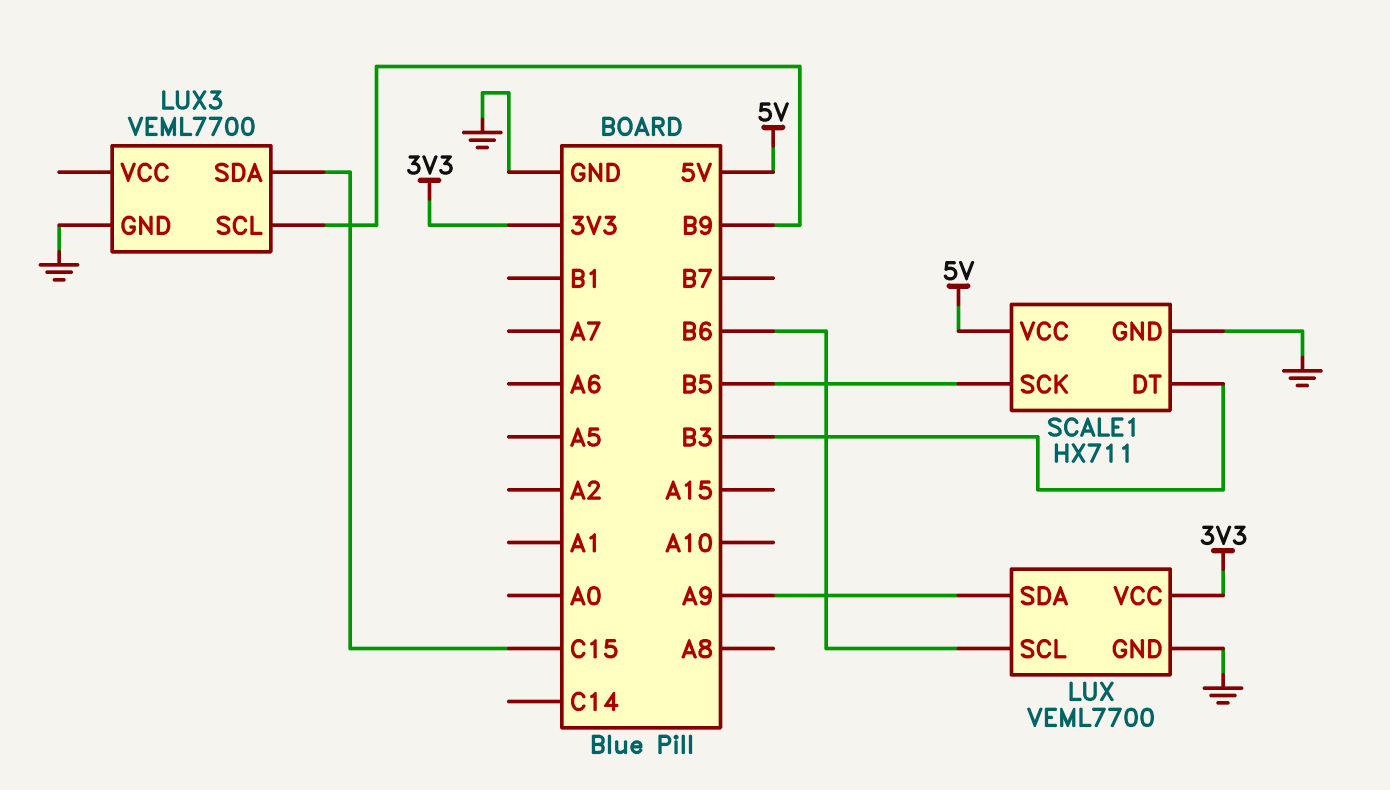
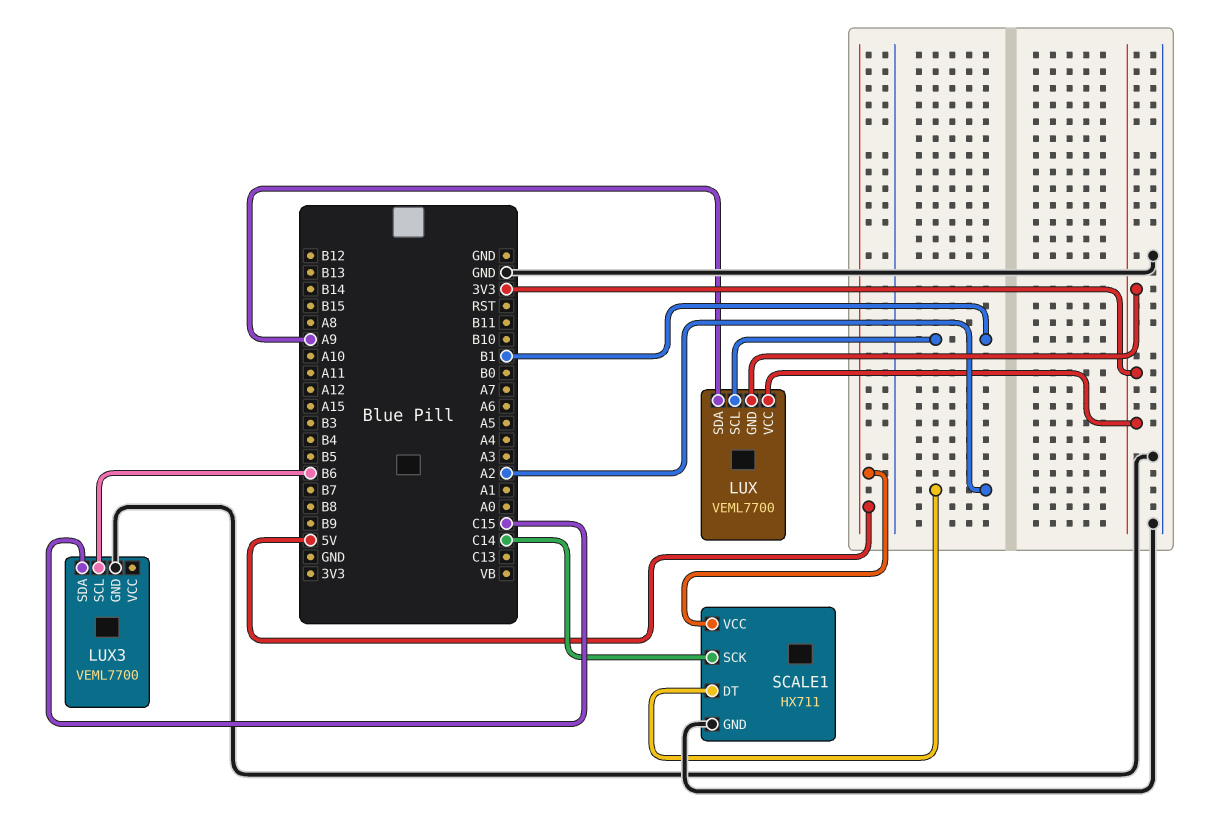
LUX pin GND: GND -> 3V3
LUX pin SCL: B6 -> B1
LUX3 pin SCL: B9 -> B6
SCALE1 pin DT: B3 -> A2
SCALE1 pin SCK: B5 -> C14

